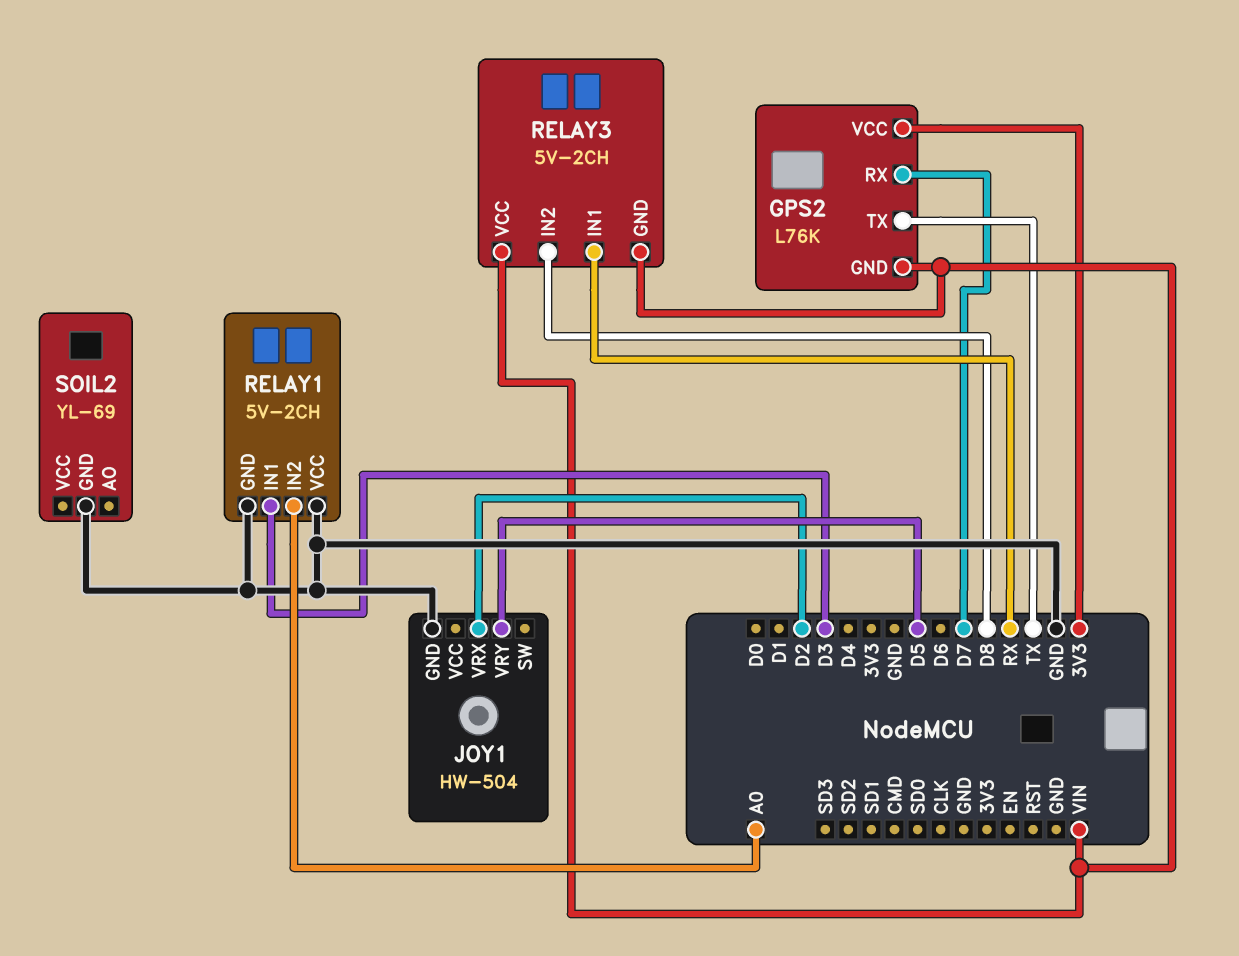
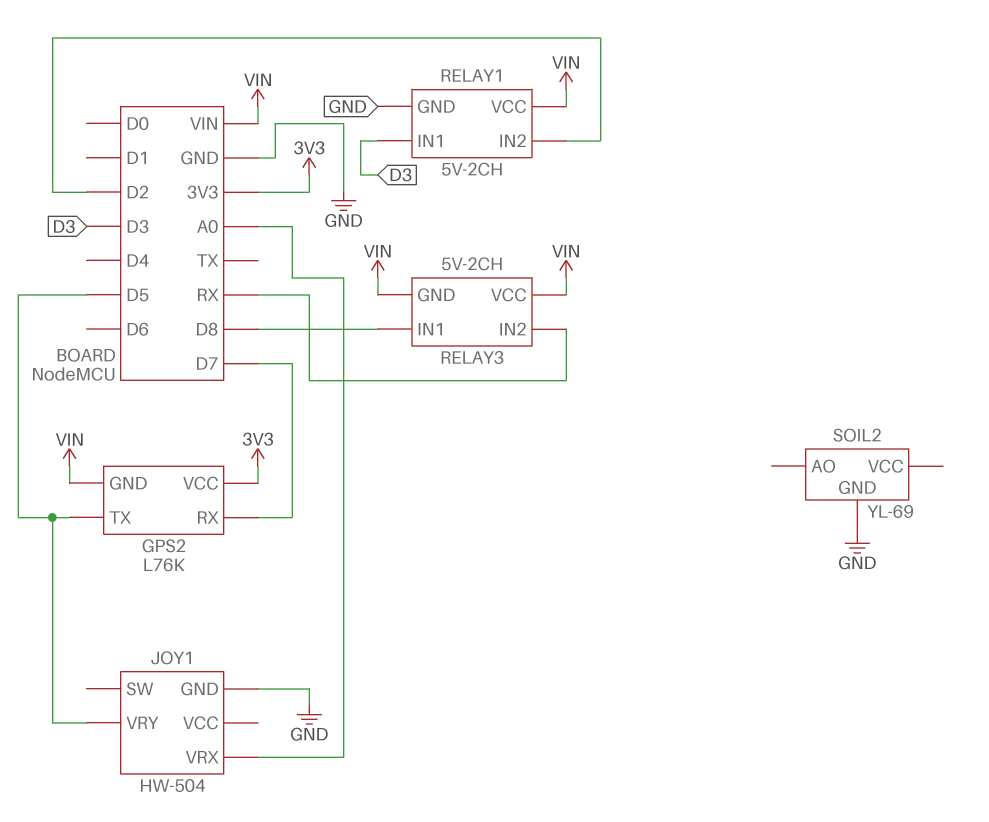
GPS2 pin TX: TX -> D5
JOY1 pin VRX: D2 -> A0
RELAY1 pin IN2: A0 -> D2
RELAY1 pin VCC: GND -> VIN
RELAY3 pin IN1: RX -> D8
RELAY3 pin IN2: D8 -> RX

